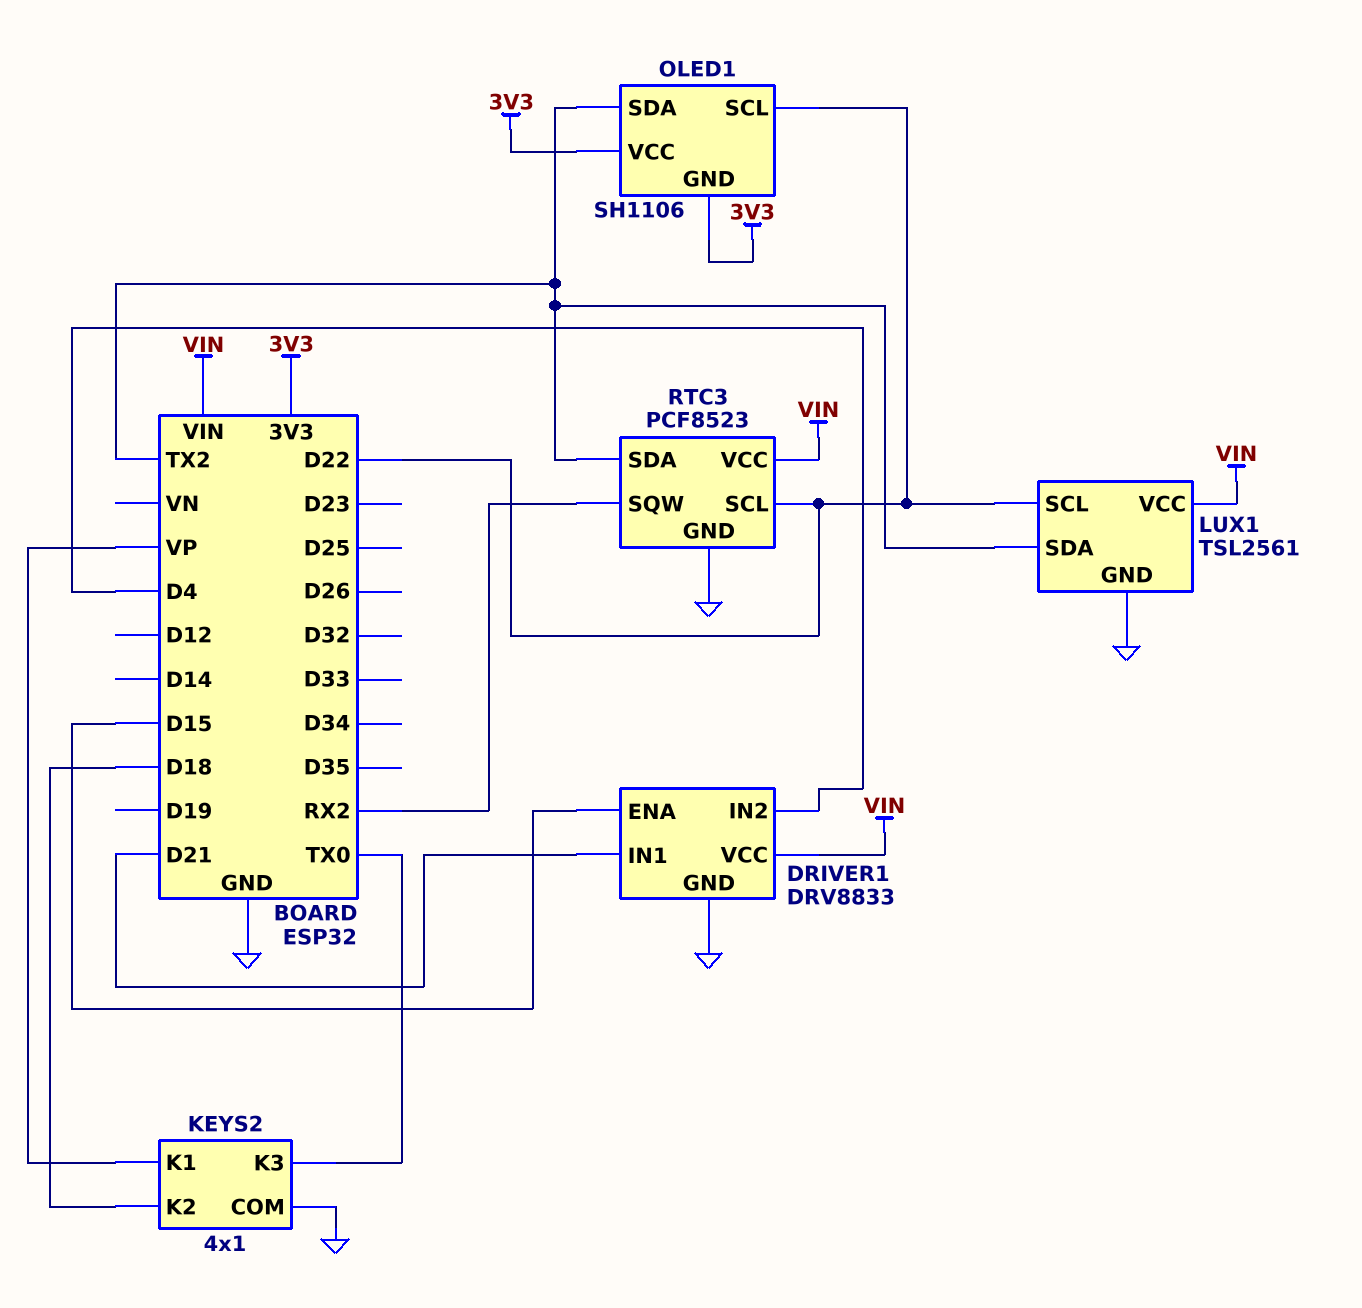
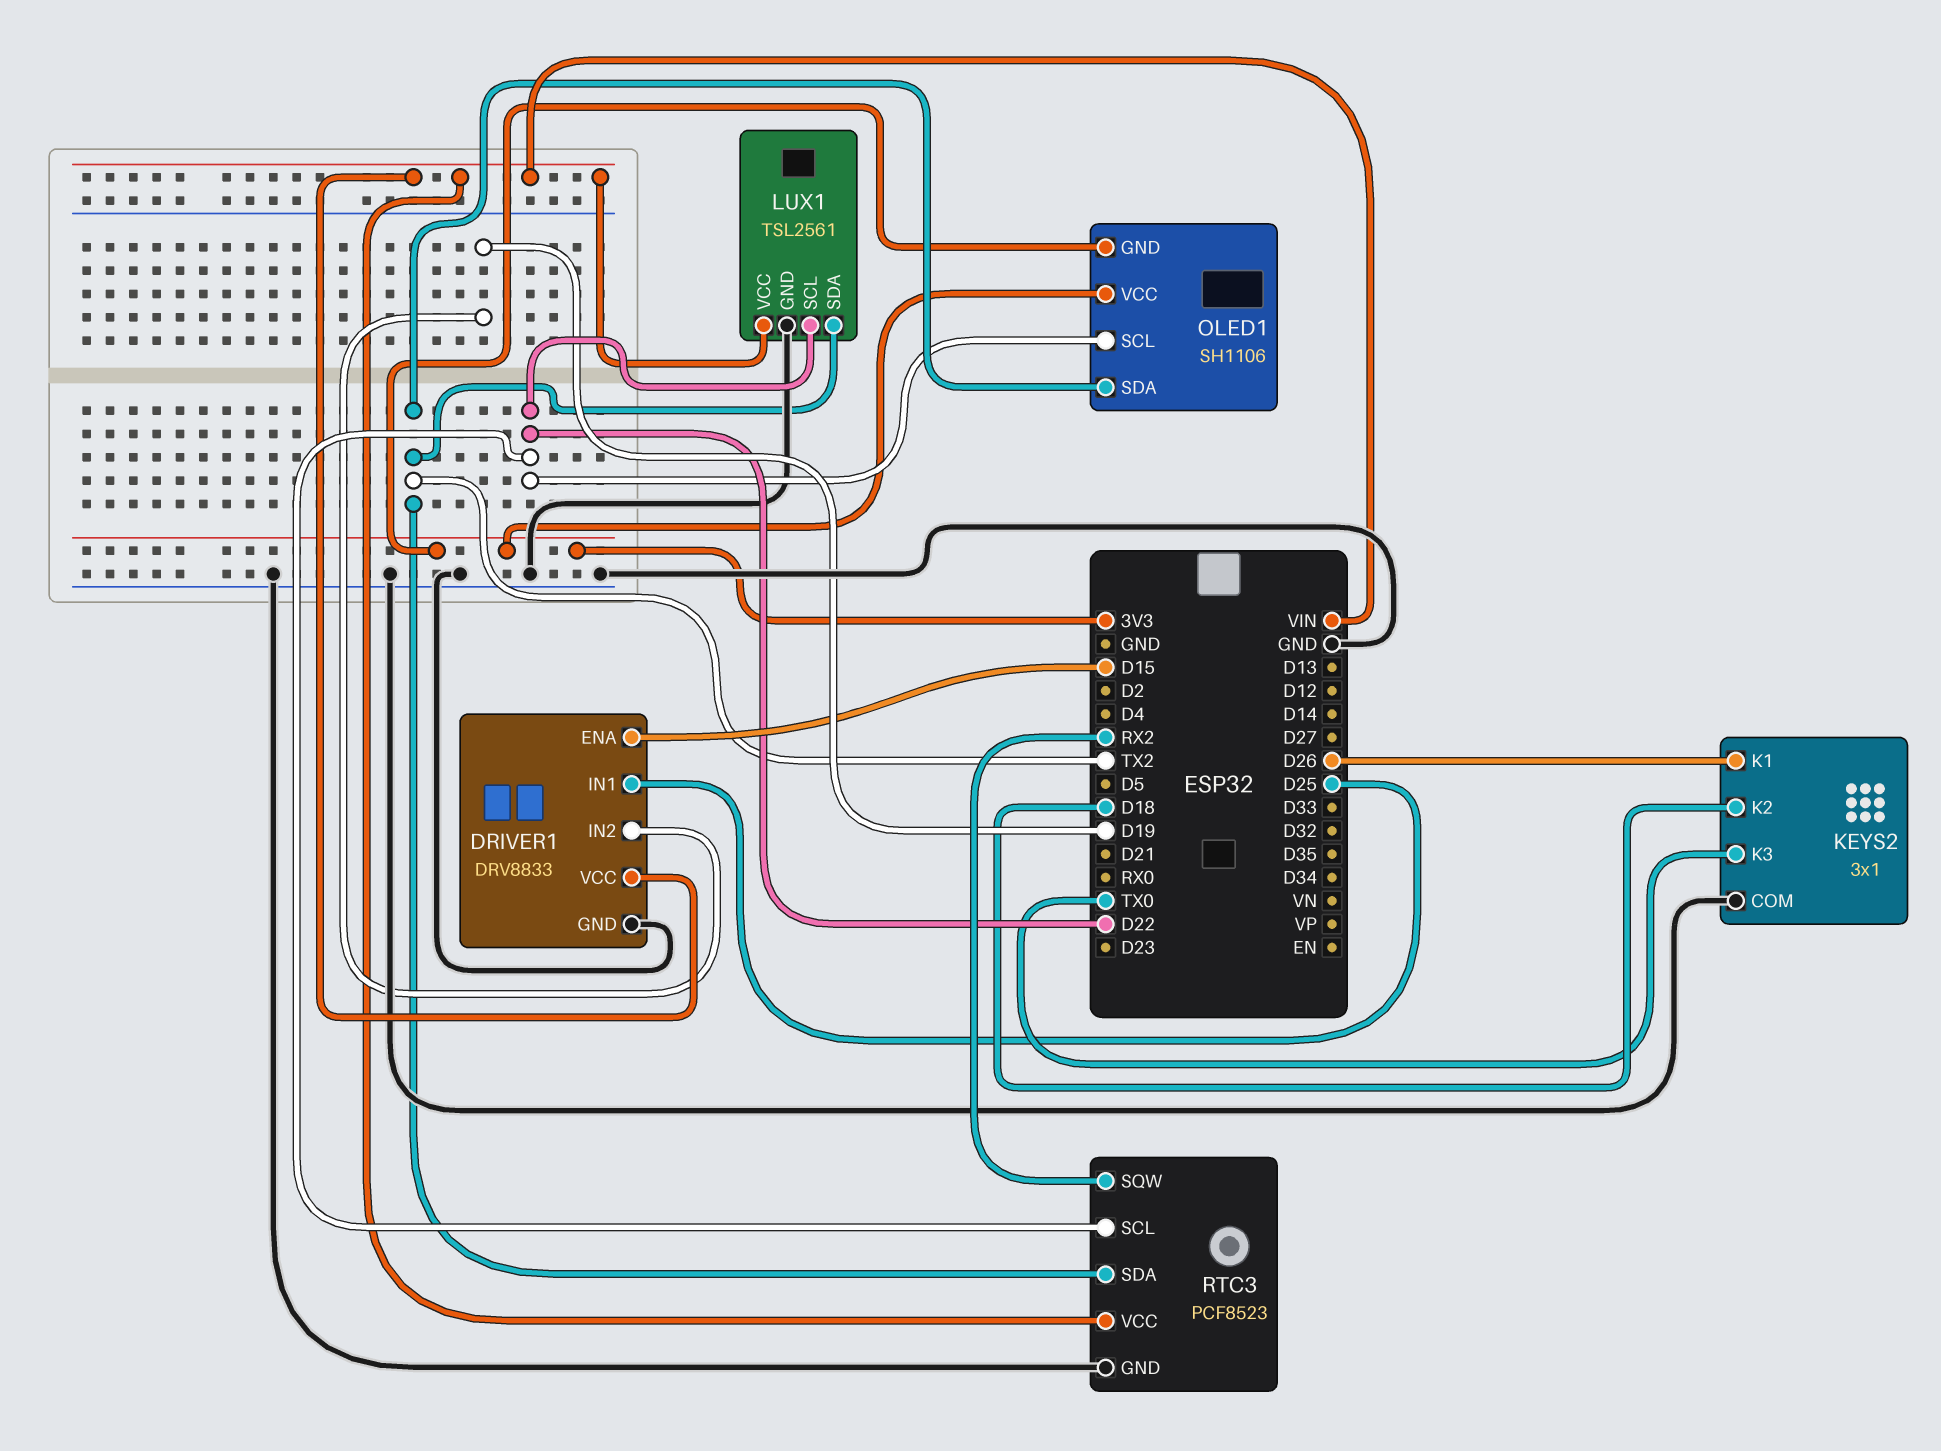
DRIVER1 pin IN1: D21 -> D25
DRIVER1 pin IN2: D4 -> D19
KEYS2: 4x1 -> 3x1
KEYS2 pin K1: VP -> D26

